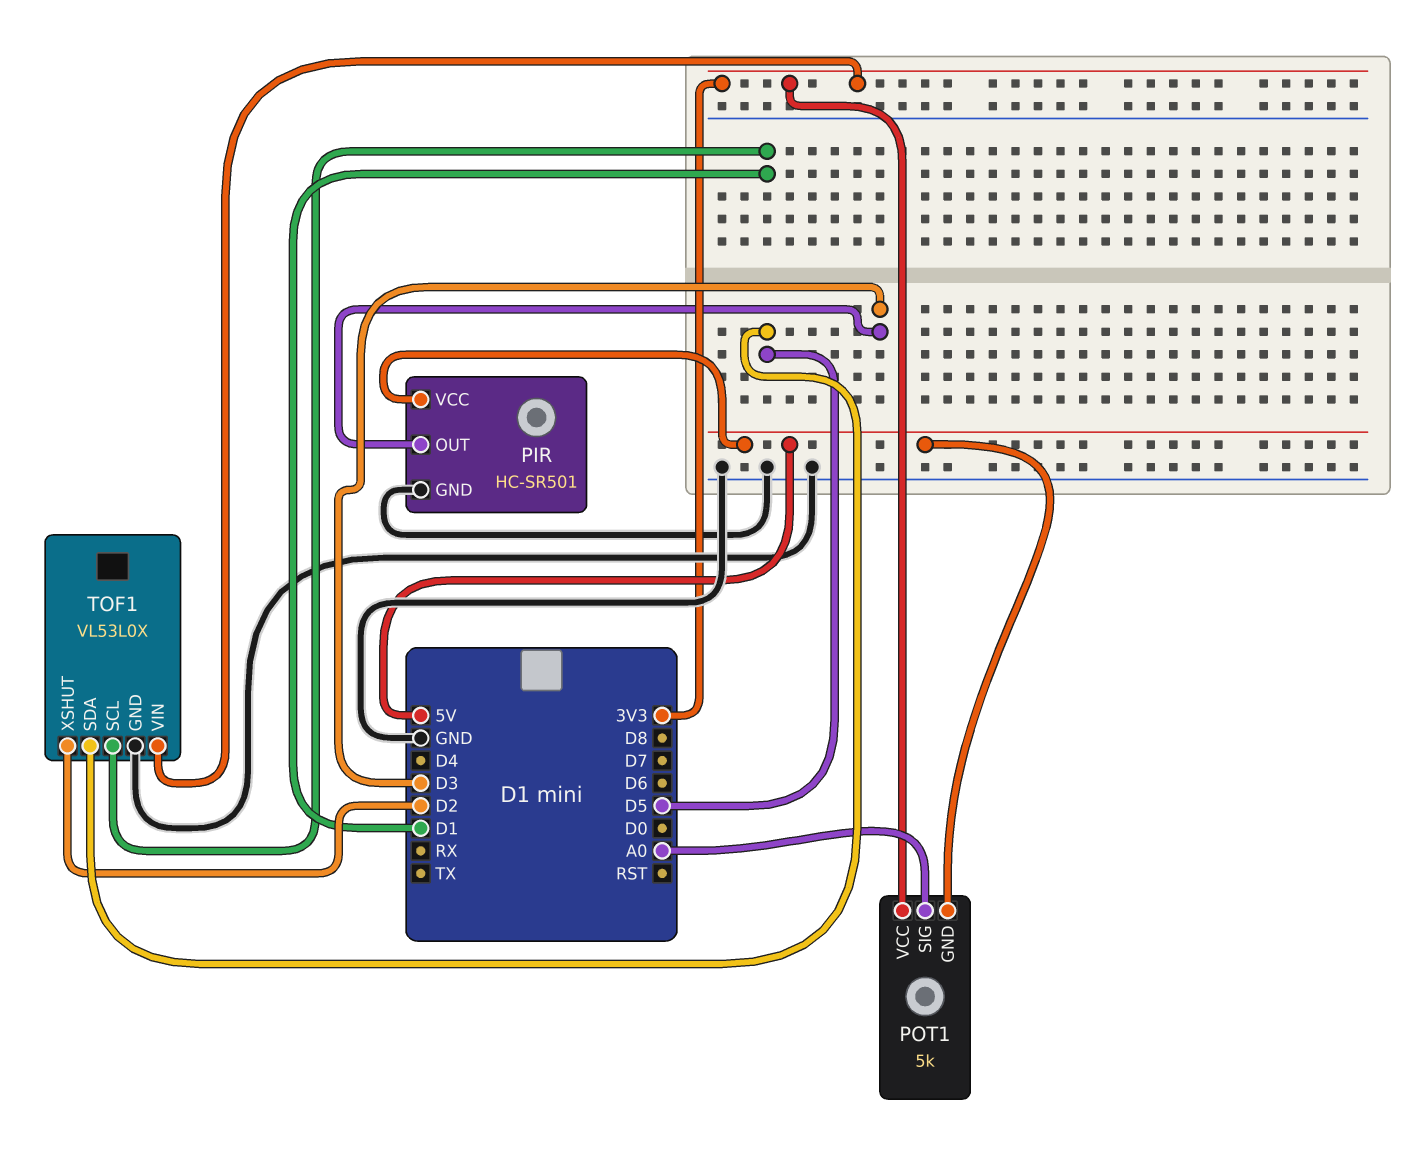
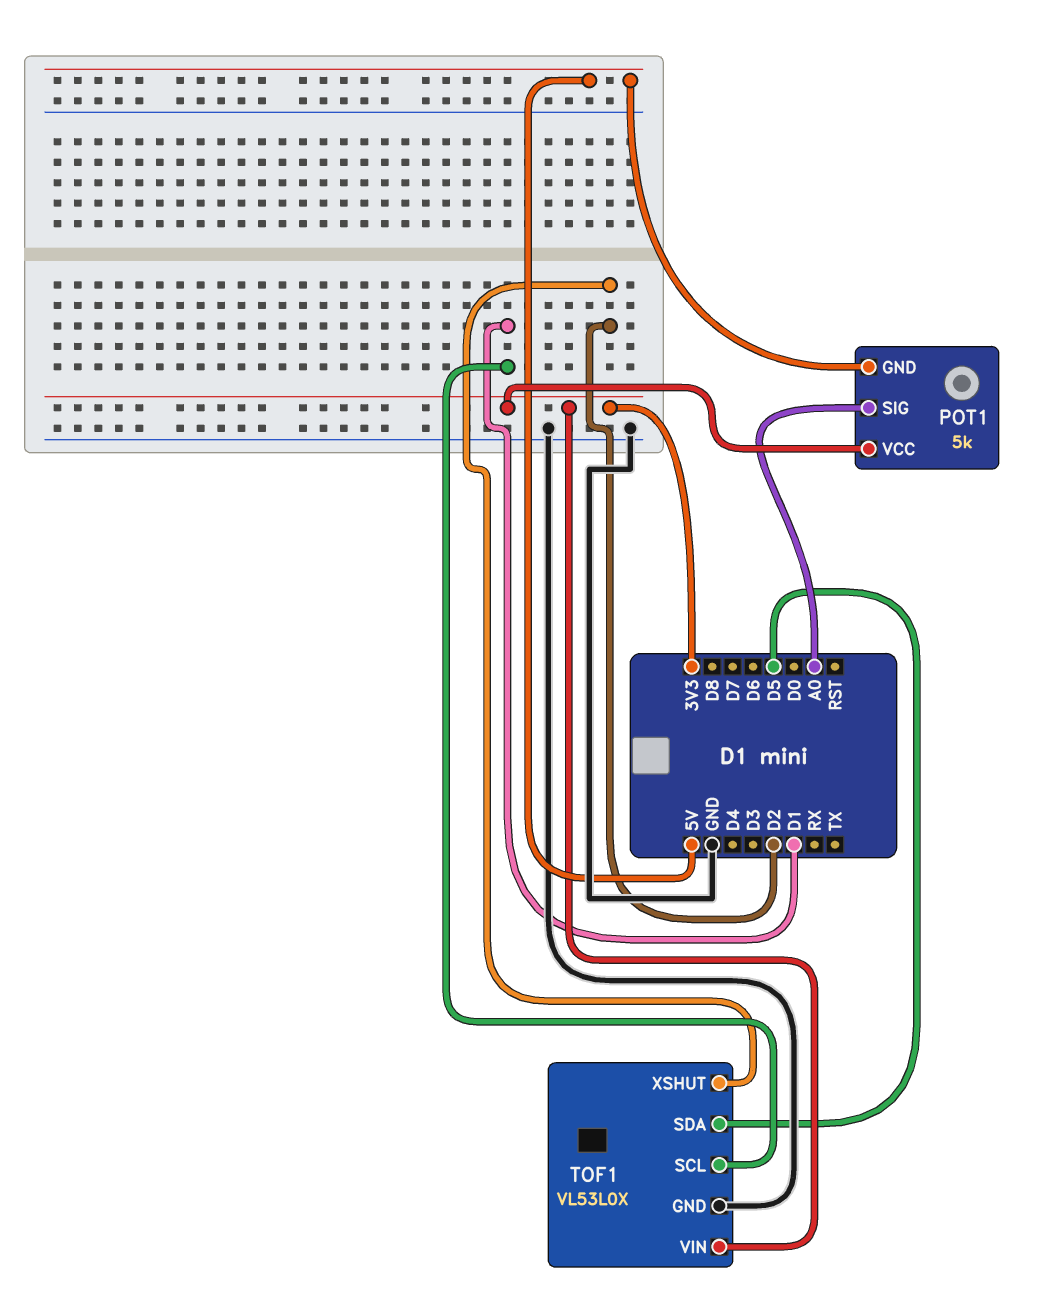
PIR: HC-SR501 -> none
PIR pin GND: GND -> none
PIR pin OUT: D3 -> none
PIR pin VCC: 5V -> none

